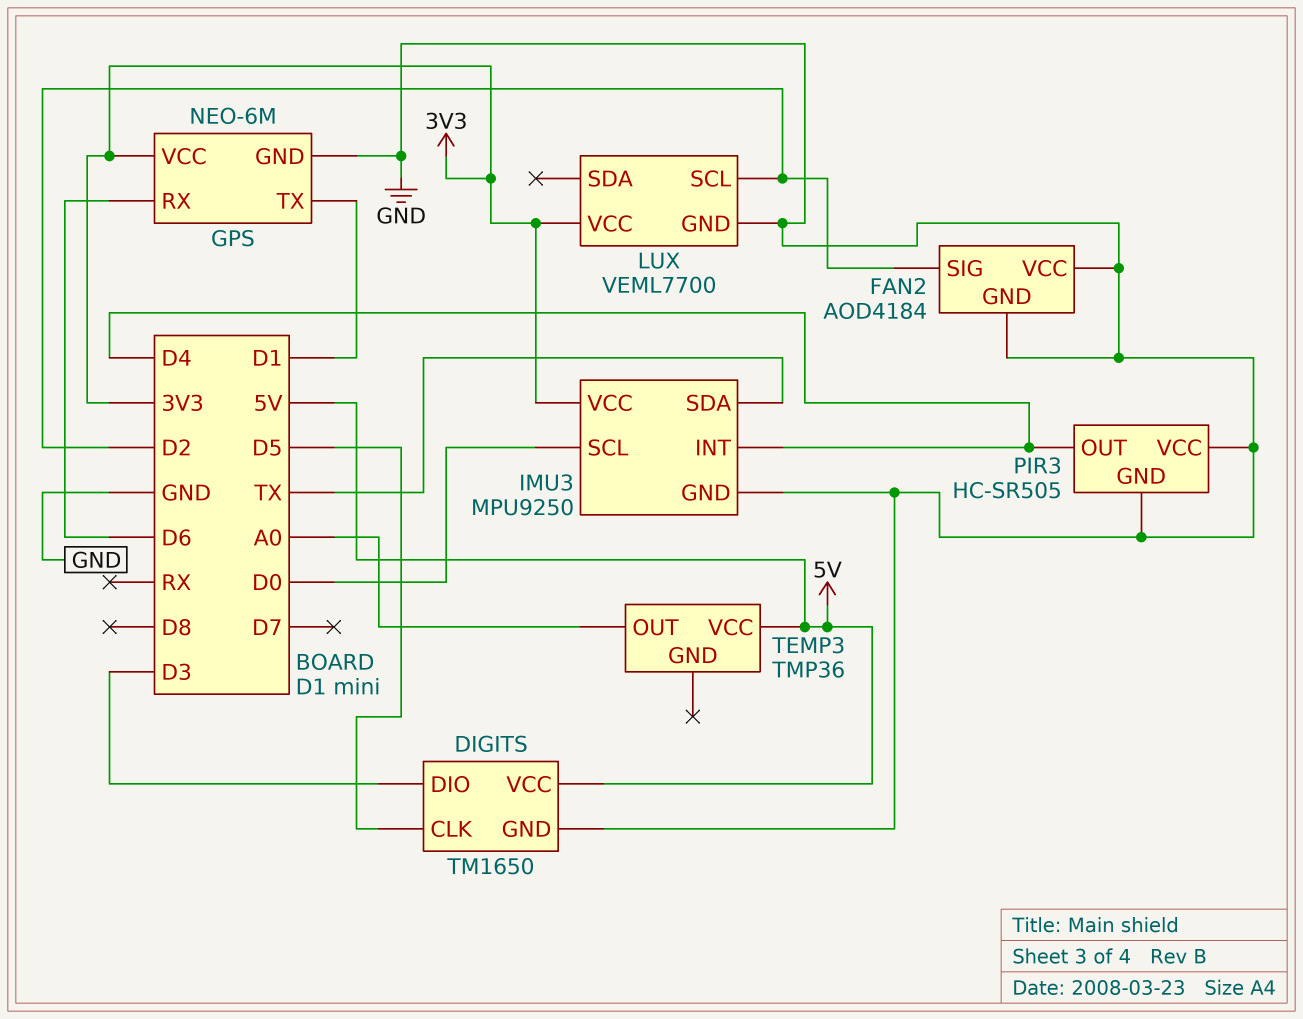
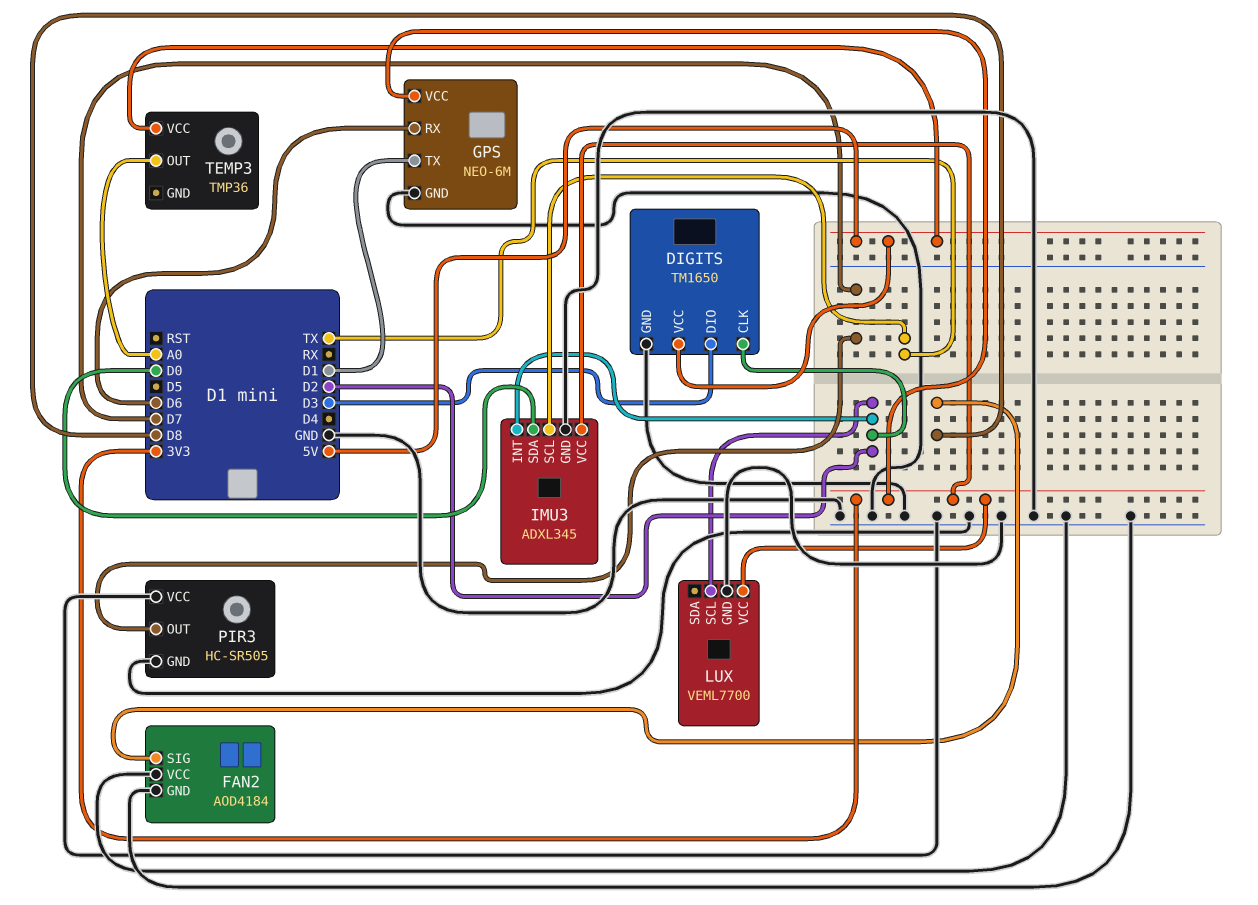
DIGITS pin CLK: D5 -> D2
FAN2 pin SIG: D2 -> D8
IMU3: MPU9250 -> ADXL345
IMU3 pin INT: D4 -> D2
IMU3 pin SCL: D0 -> TX
IMU3 pin SDA: TX -> D0
PIR3 pin OUT: D4 -> D7

